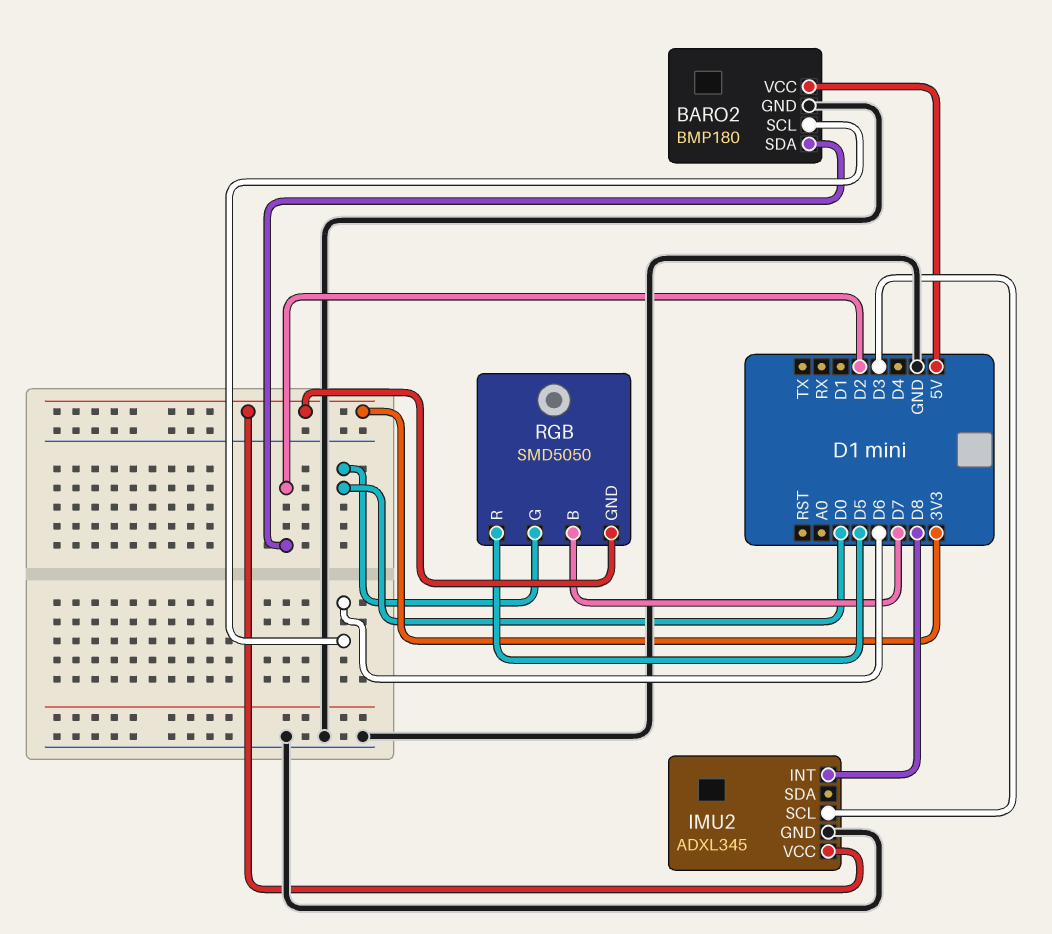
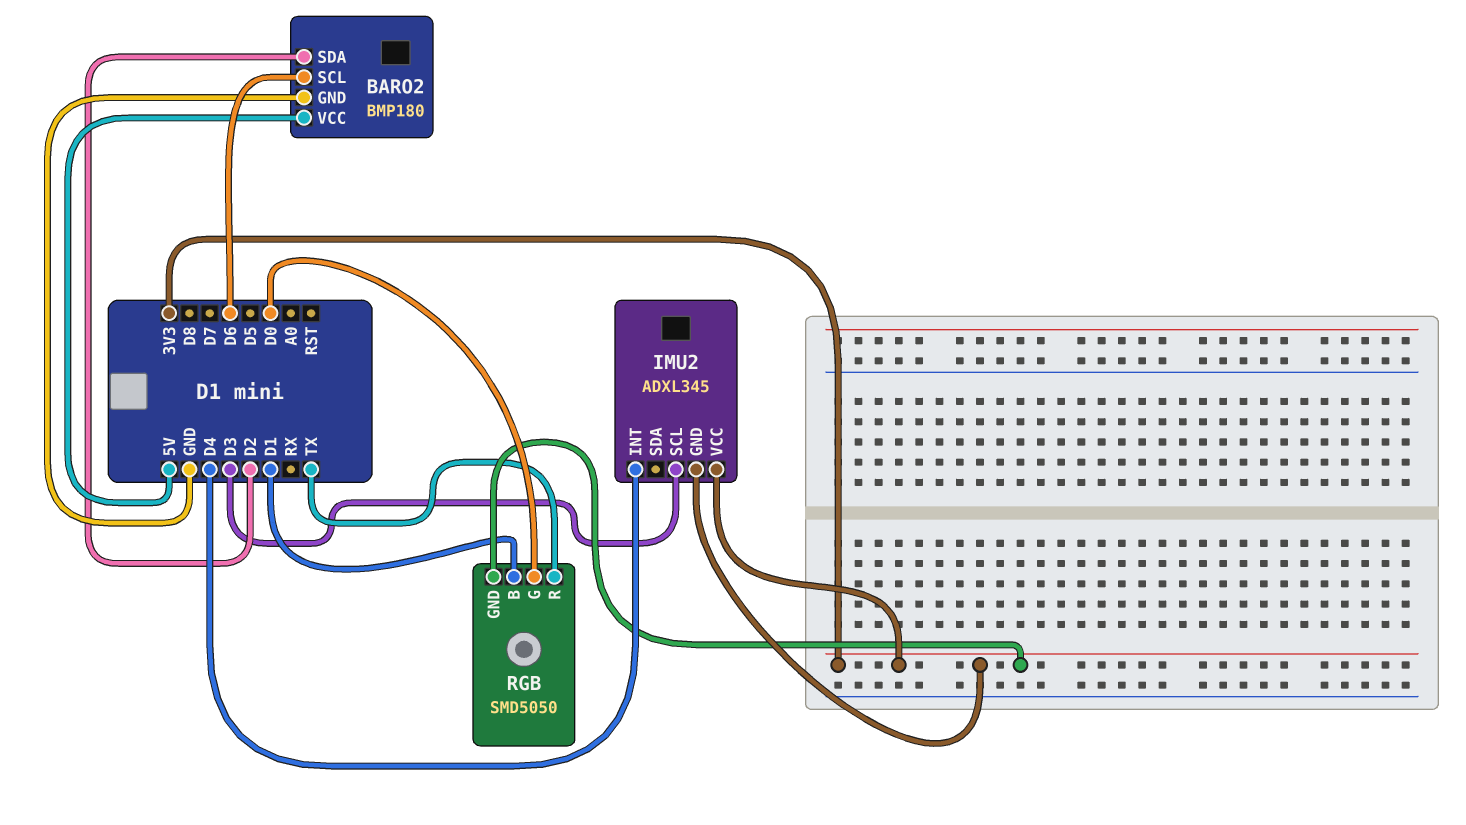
IMU2 pin GND: GND -> 3V3
IMU2 pin INT: D8 -> D4
RGB pin B: D7 -> D1
RGB pin R: D5 -> TX

